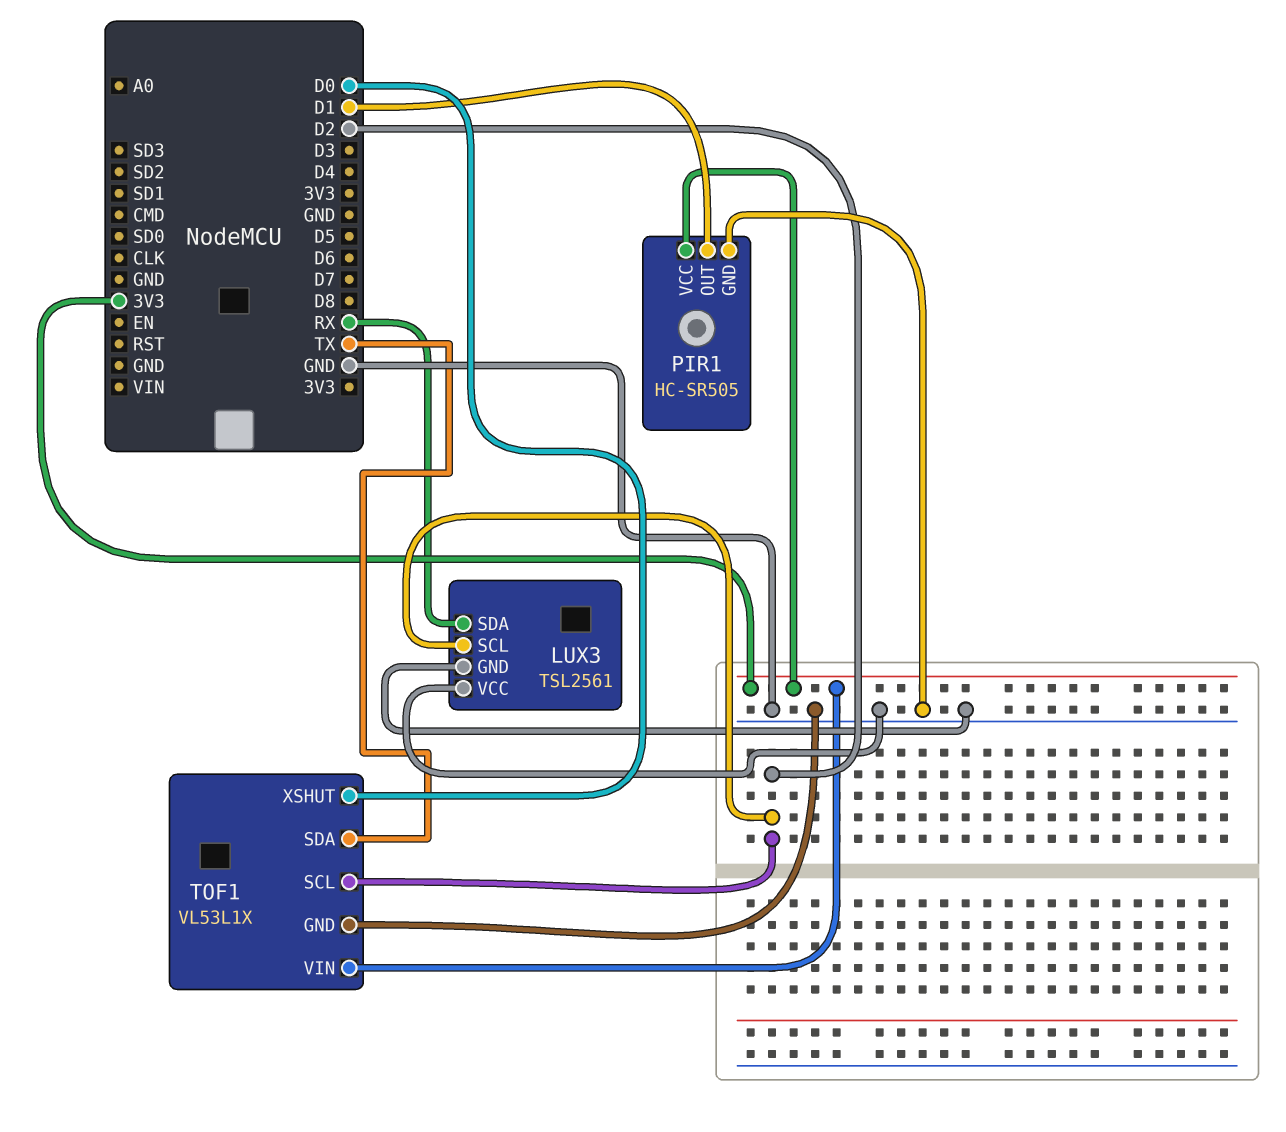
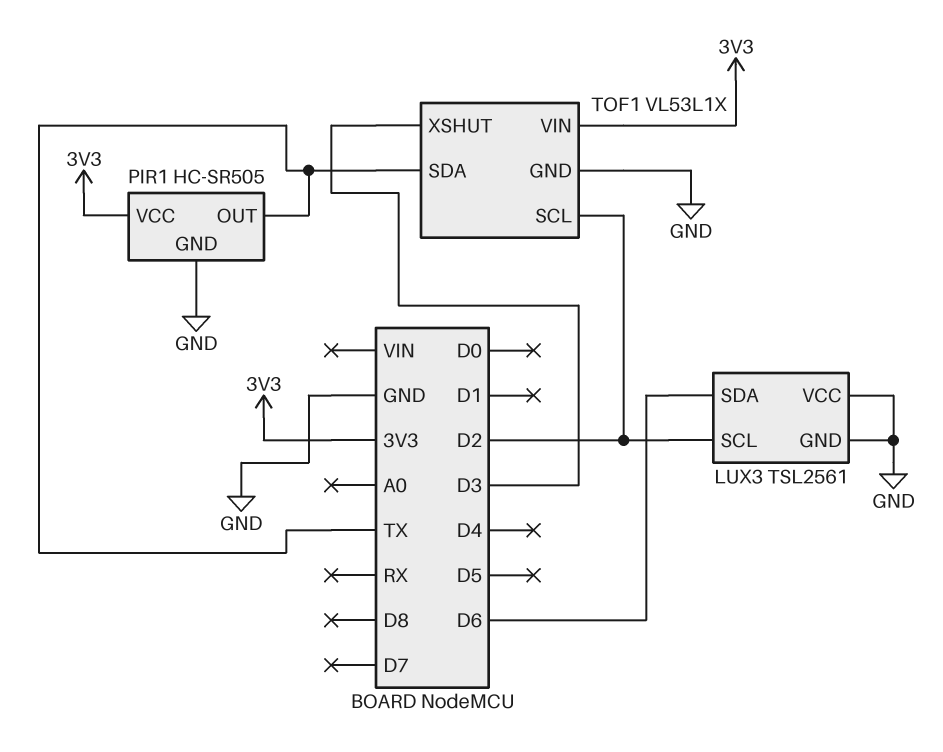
LUX3 pin SDA: RX -> D6
PIR1 pin OUT: D1 -> TX
TOF1 pin XSHUT: D0 -> D3

